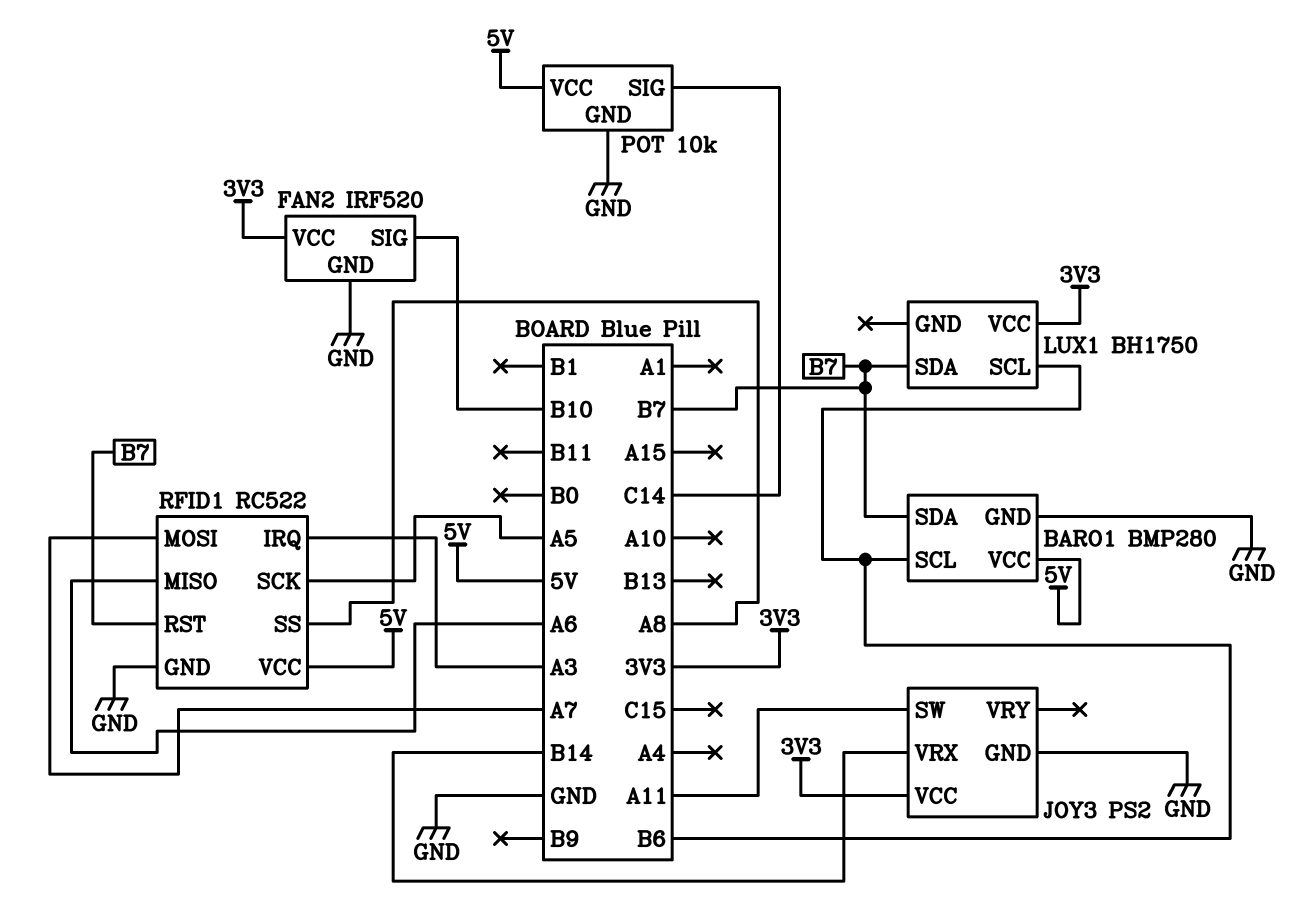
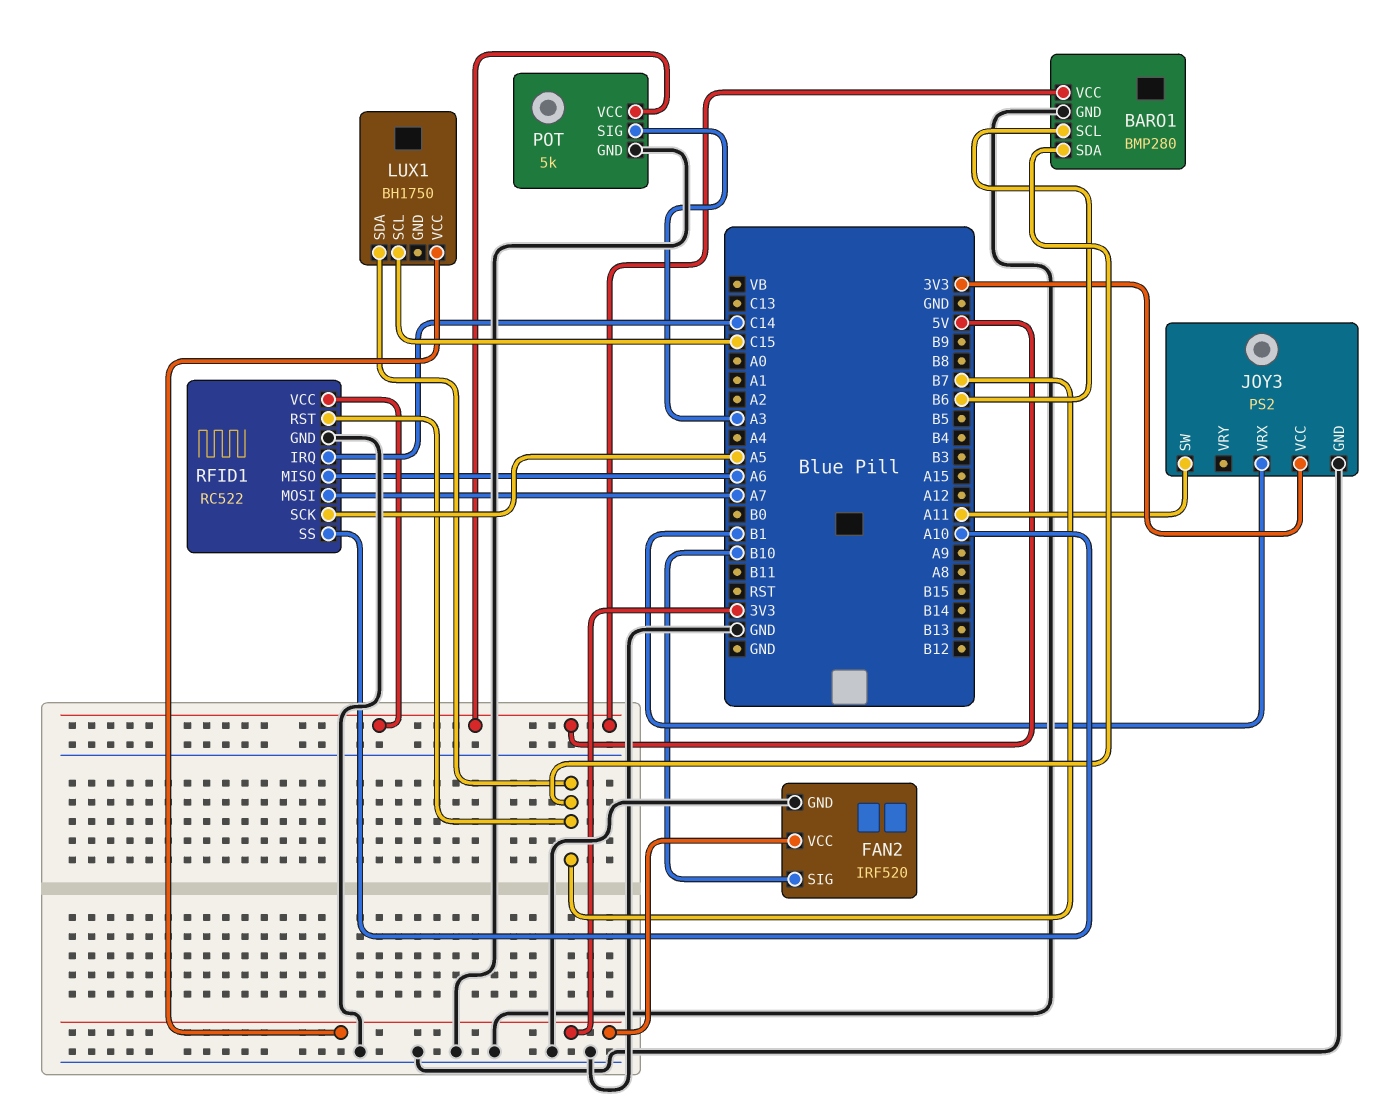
JOY3 pin VRX: B14 -> B1
LUX1 pin SCL: B6 -> C15
POT: 10k -> 5k
POT pin SIG: C14 -> A3
RFID1 pin IRQ: A3 -> C14
RFID1 pin SS: A8 -> A10

